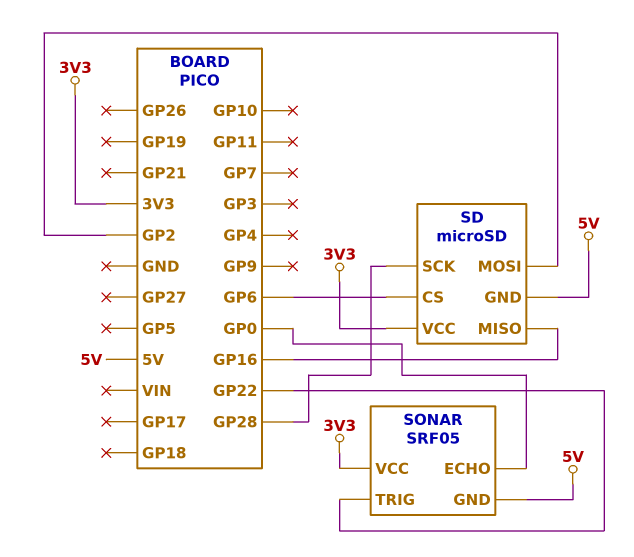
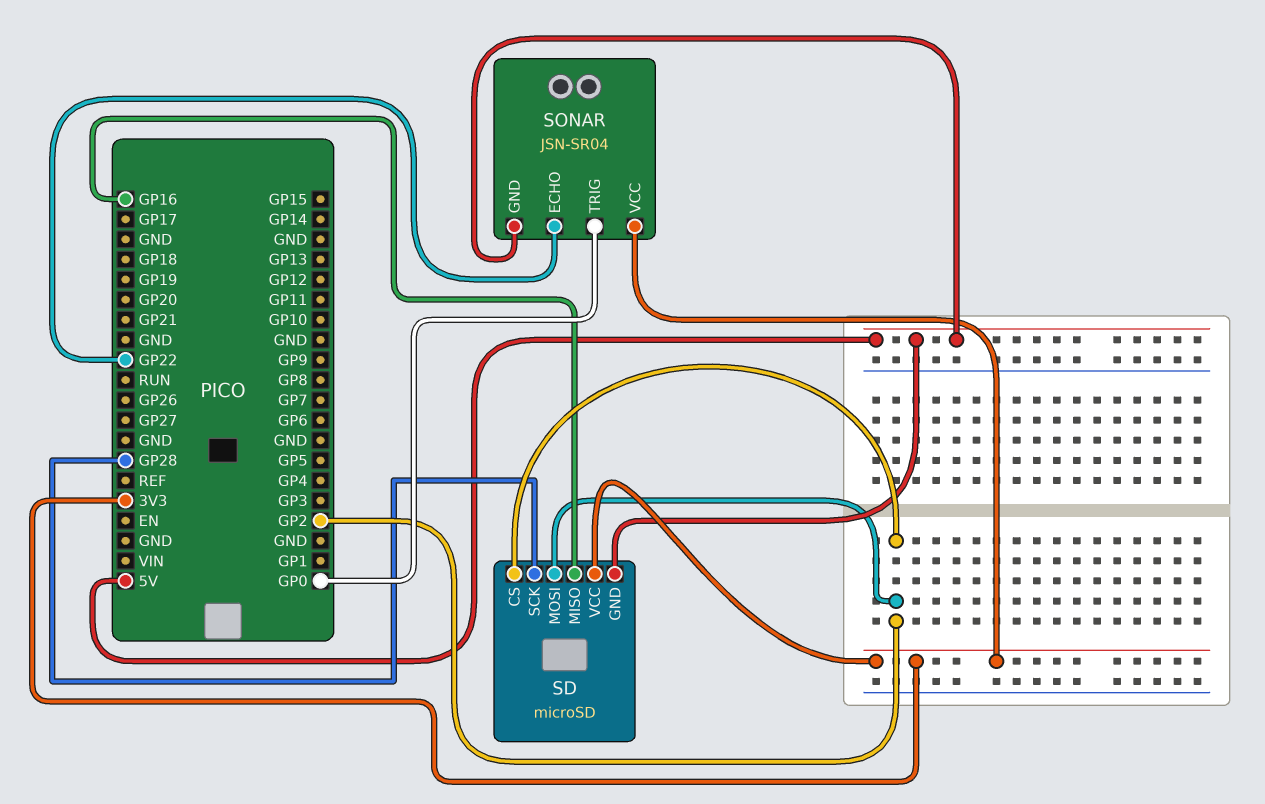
SD pin CS: GP6 -> GP2
SONAR: SRF05 -> JSN-SR04
SONAR pin ECHO: GP0 -> GP22
SONAR pin TRIG: GP22 -> GP0

